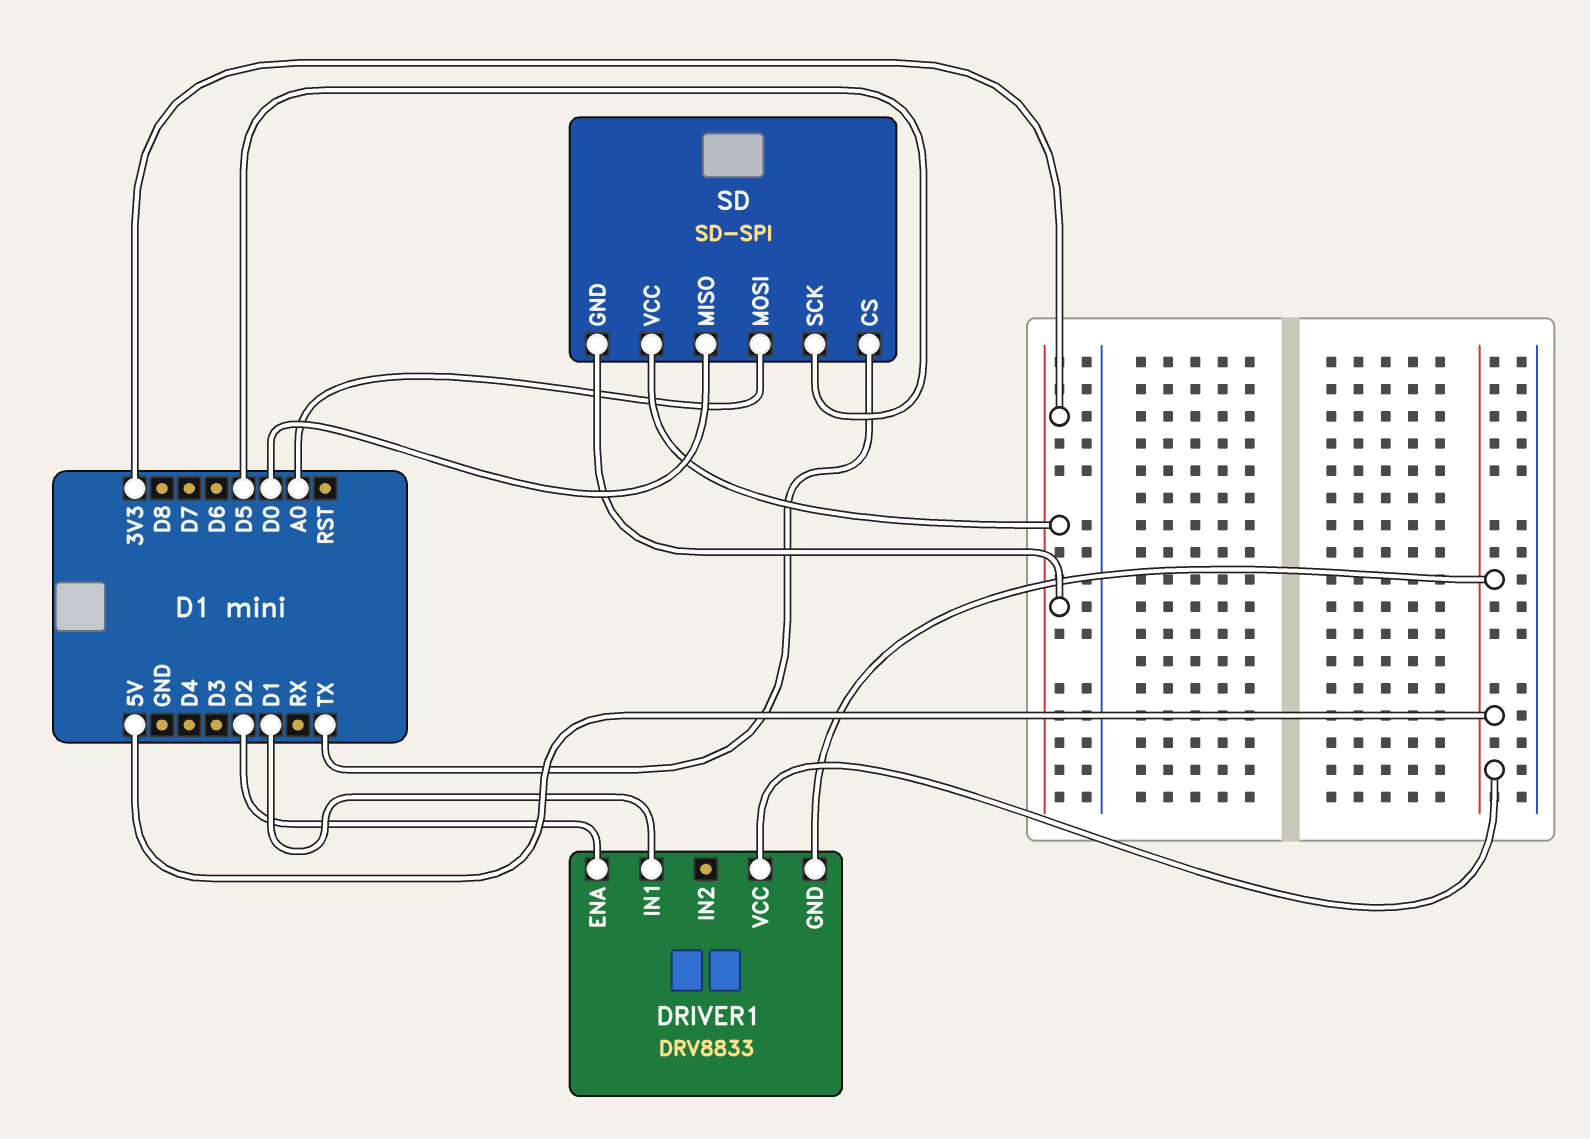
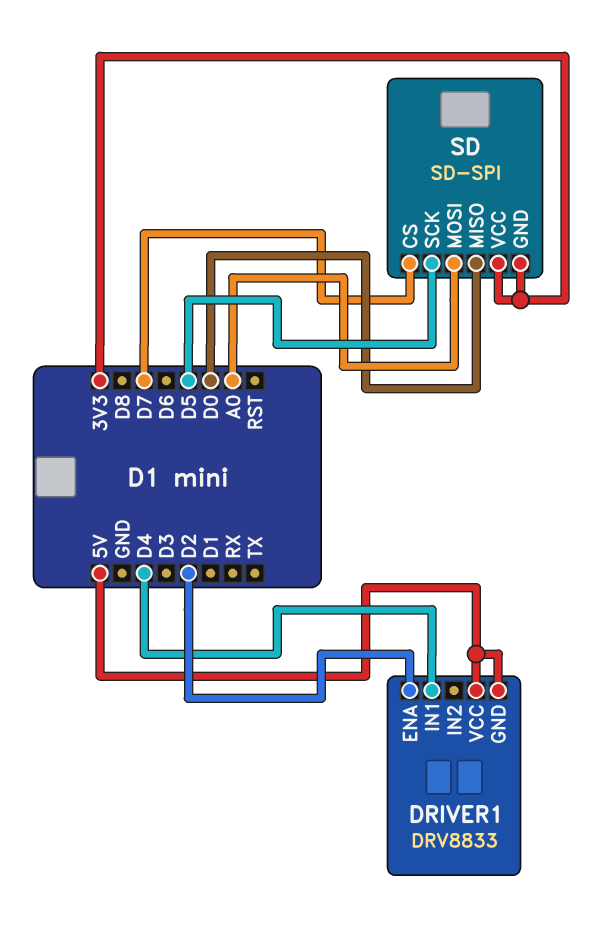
DRIVER1 pin IN1: D1 -> D4
SD pin CS: TX -> D7

